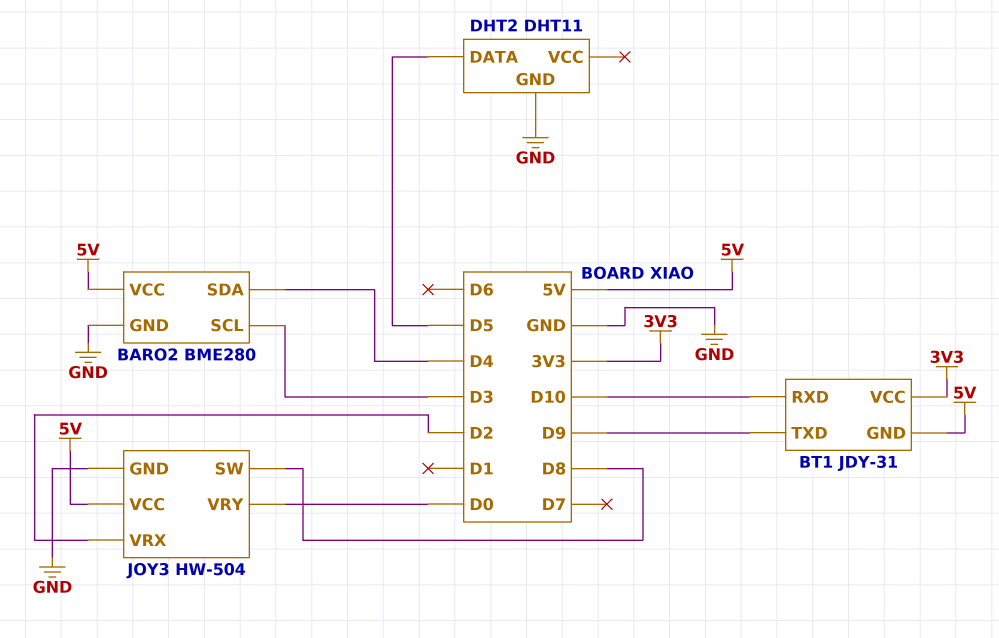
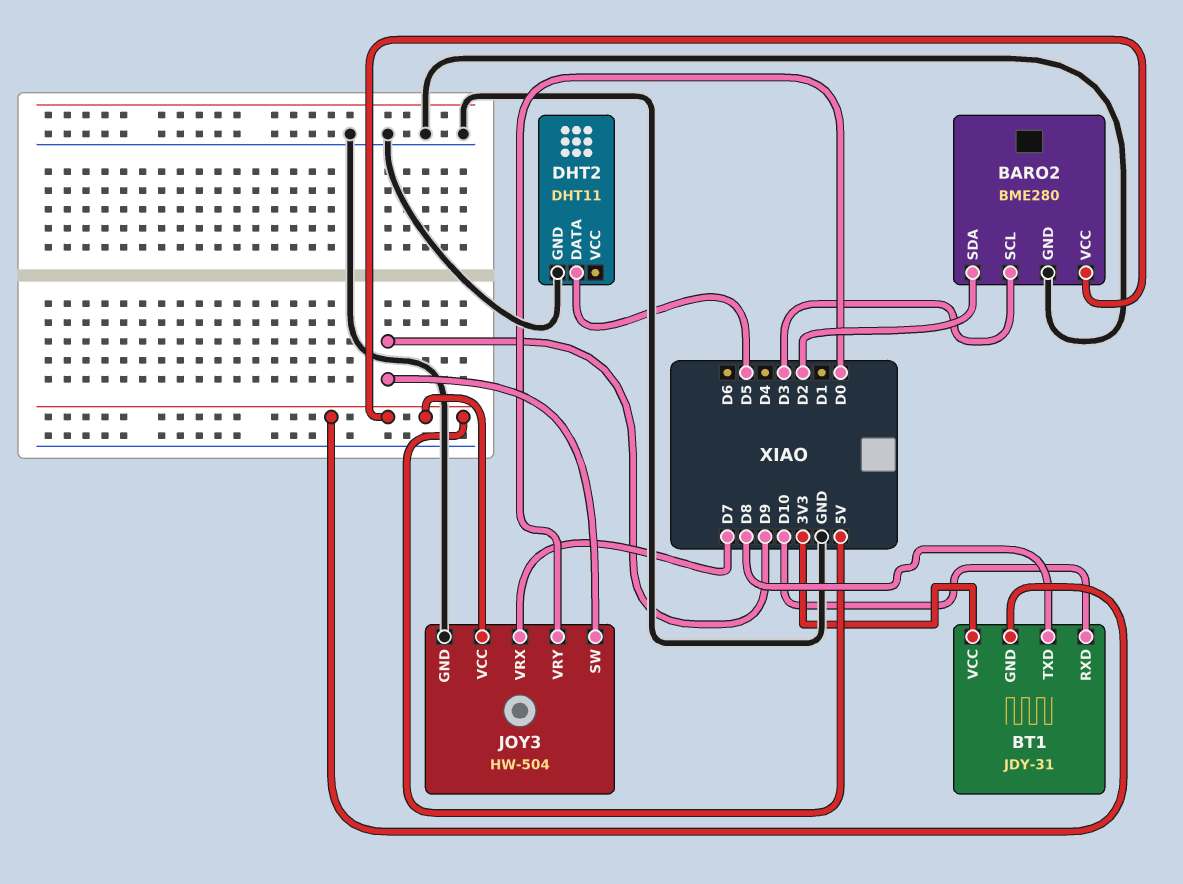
BARO2 pin SDA: D4 -> D2
BT1 pin TXD: D9 -> D8
JOY3 pin SW: D8 -> D9
JOY3 pin VRX: D2 -> D7

